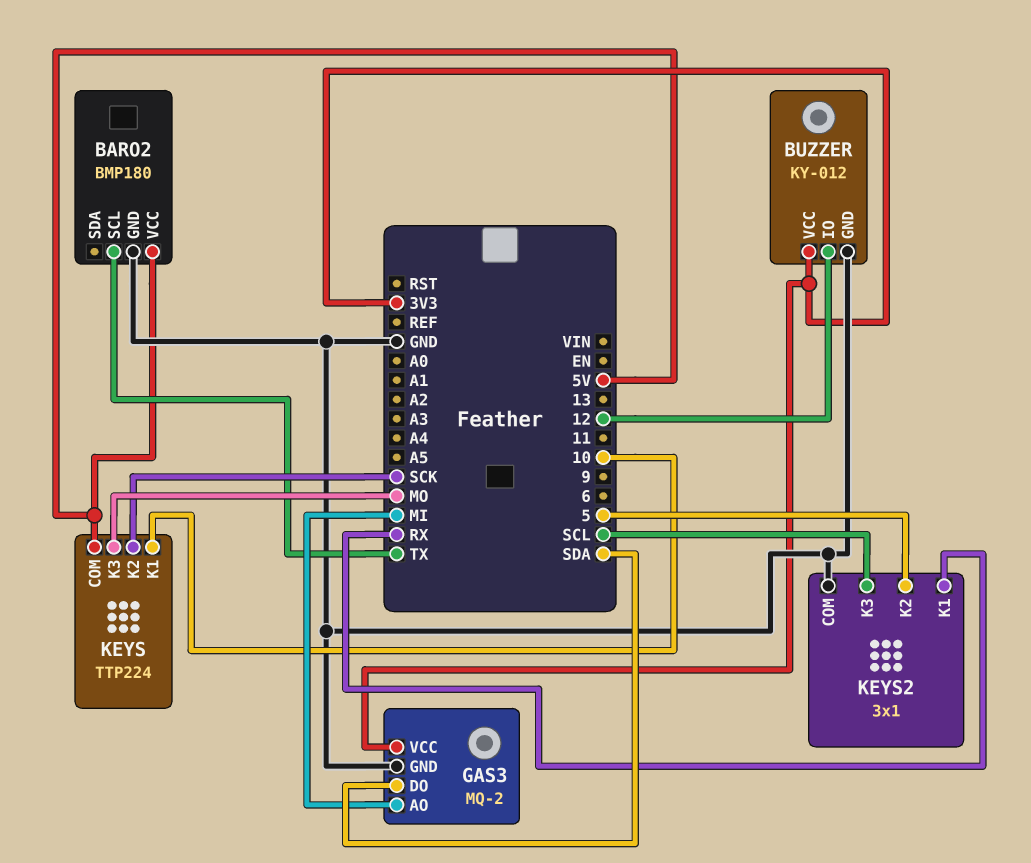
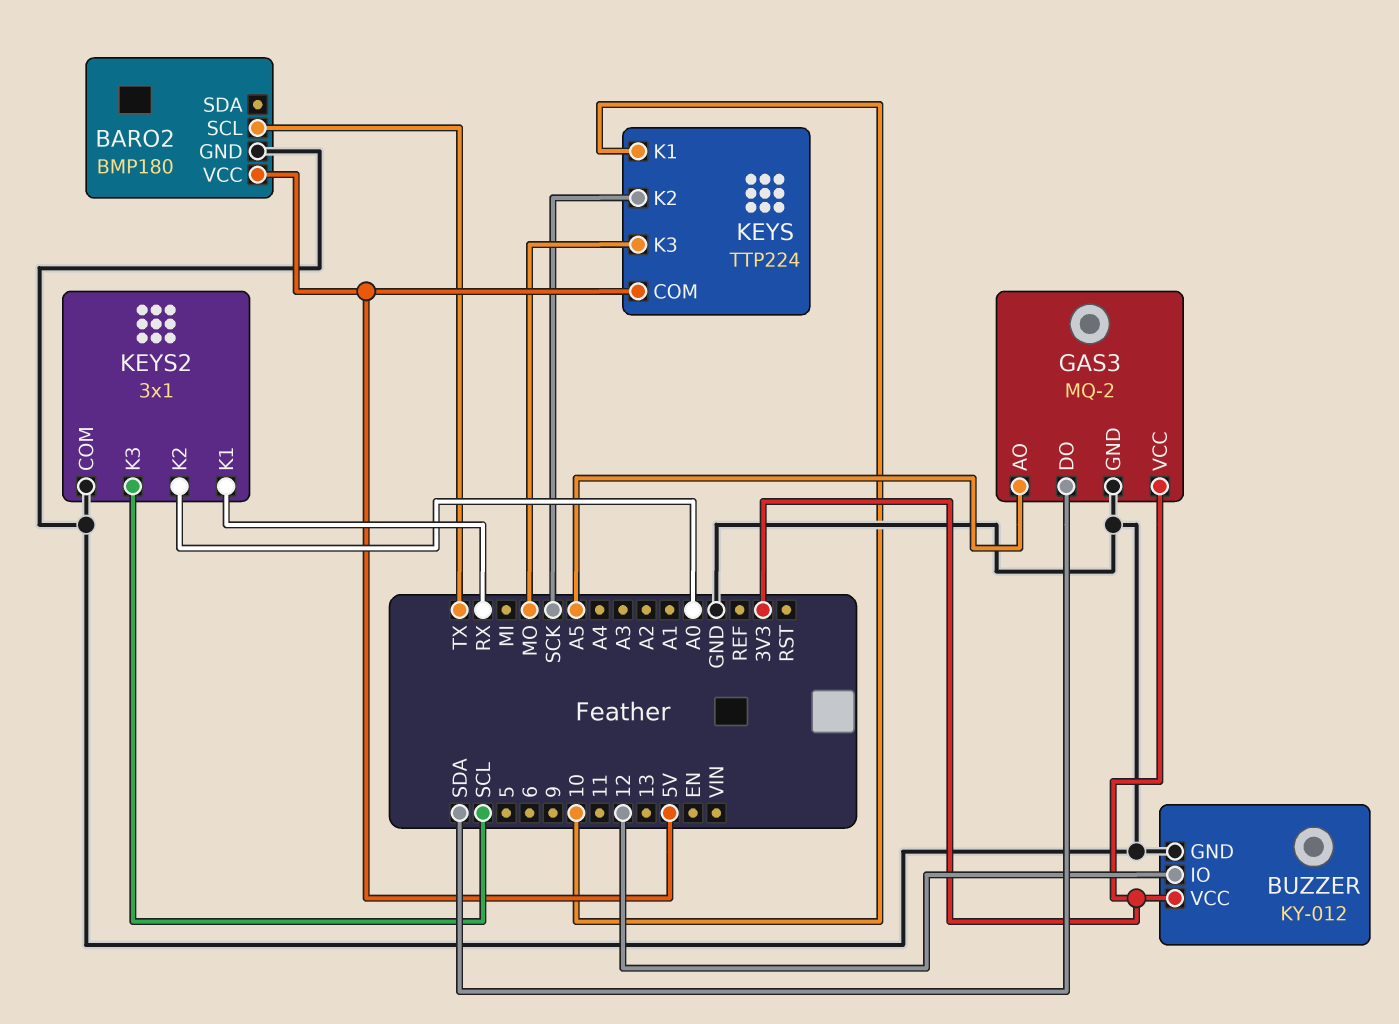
GAS3 pin AO: MI -> A5
KEYS2 pin K2: 5 -> A0

